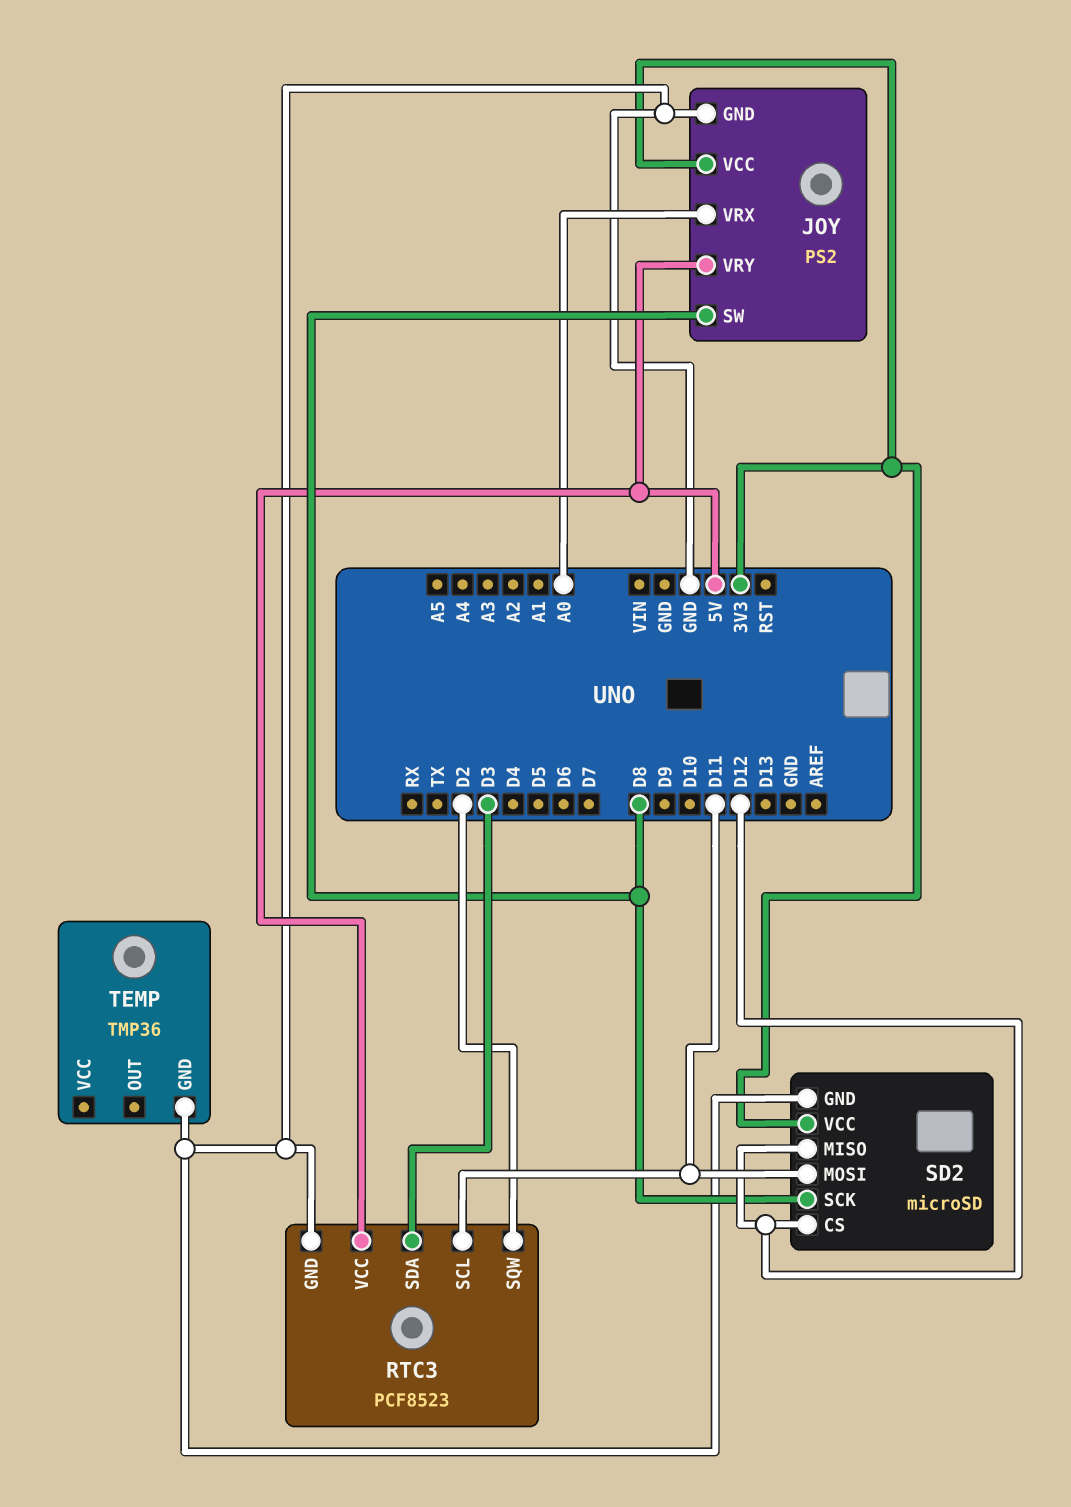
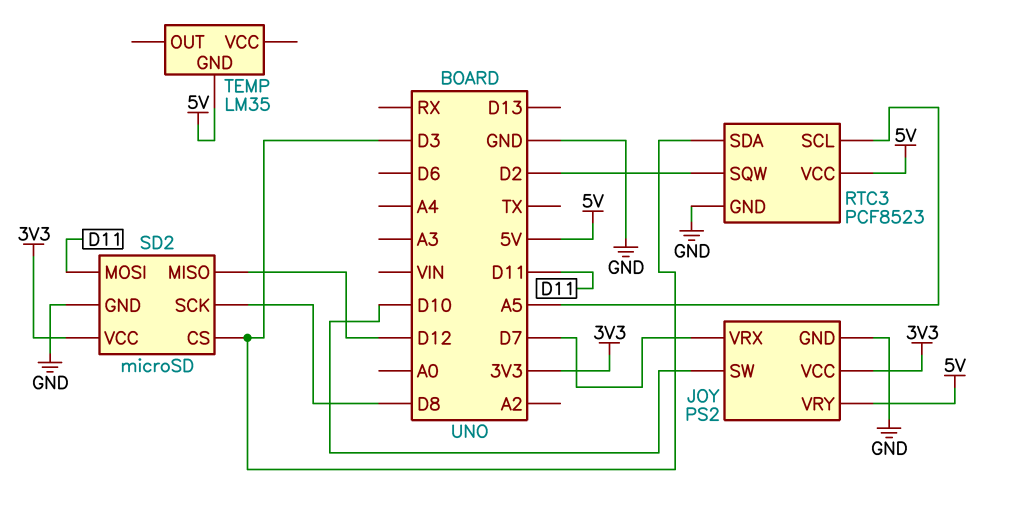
JOY pin SW: D8 -> D10
JOY pin VRX: A0 -> D7
RTC3 pin SCL: D11 -> A5
SD2 pin CS: D12 -> D3
TEMP: TMP36 -> LM35
TEMP pin GND: GND -> 5V

